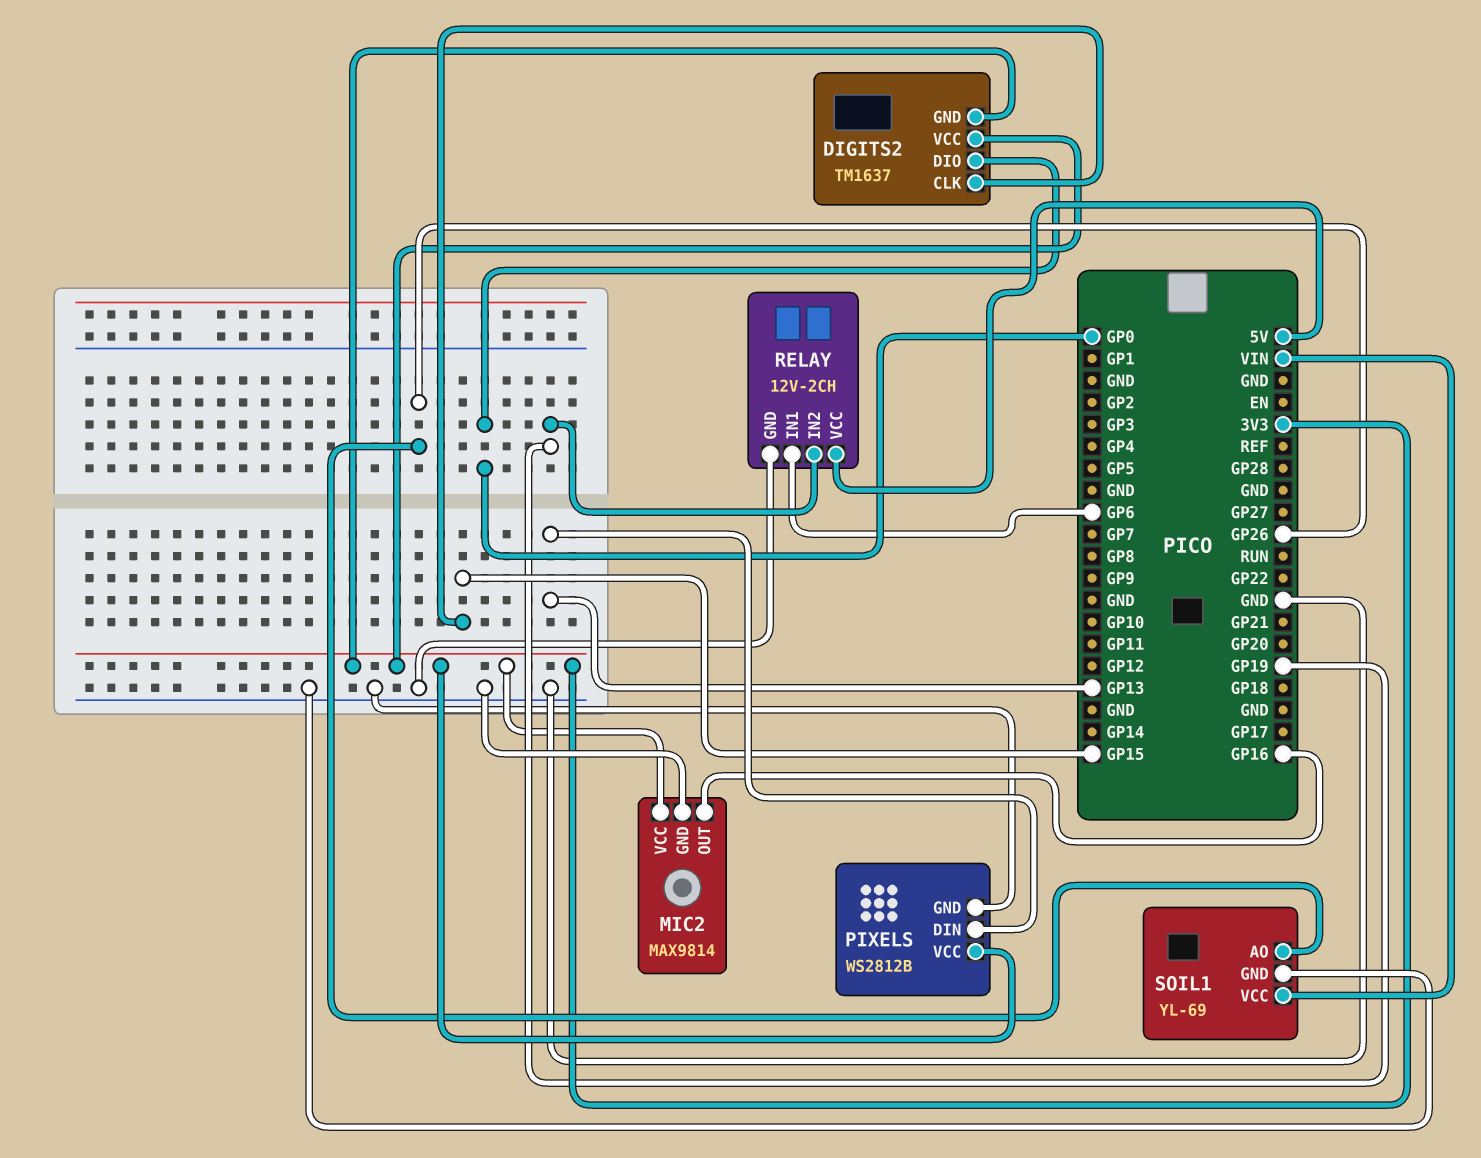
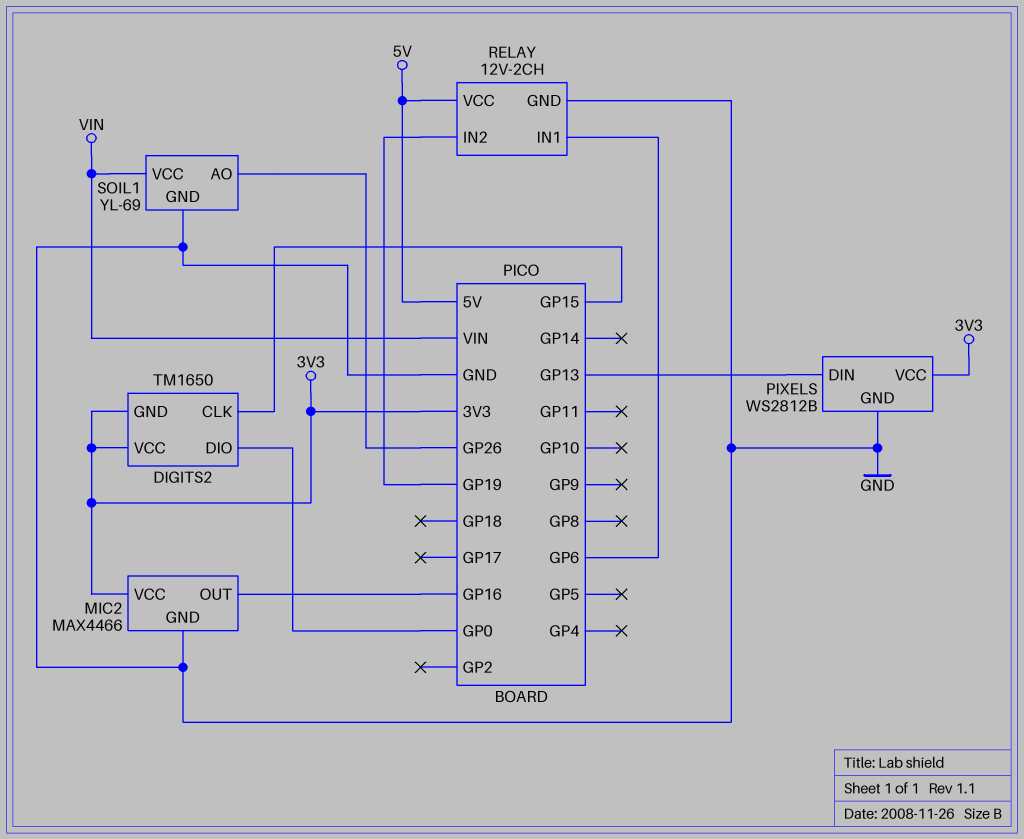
DIGITS2: TM1637 -> TM1650
MIC2: MAX9814 -> MAX4466

